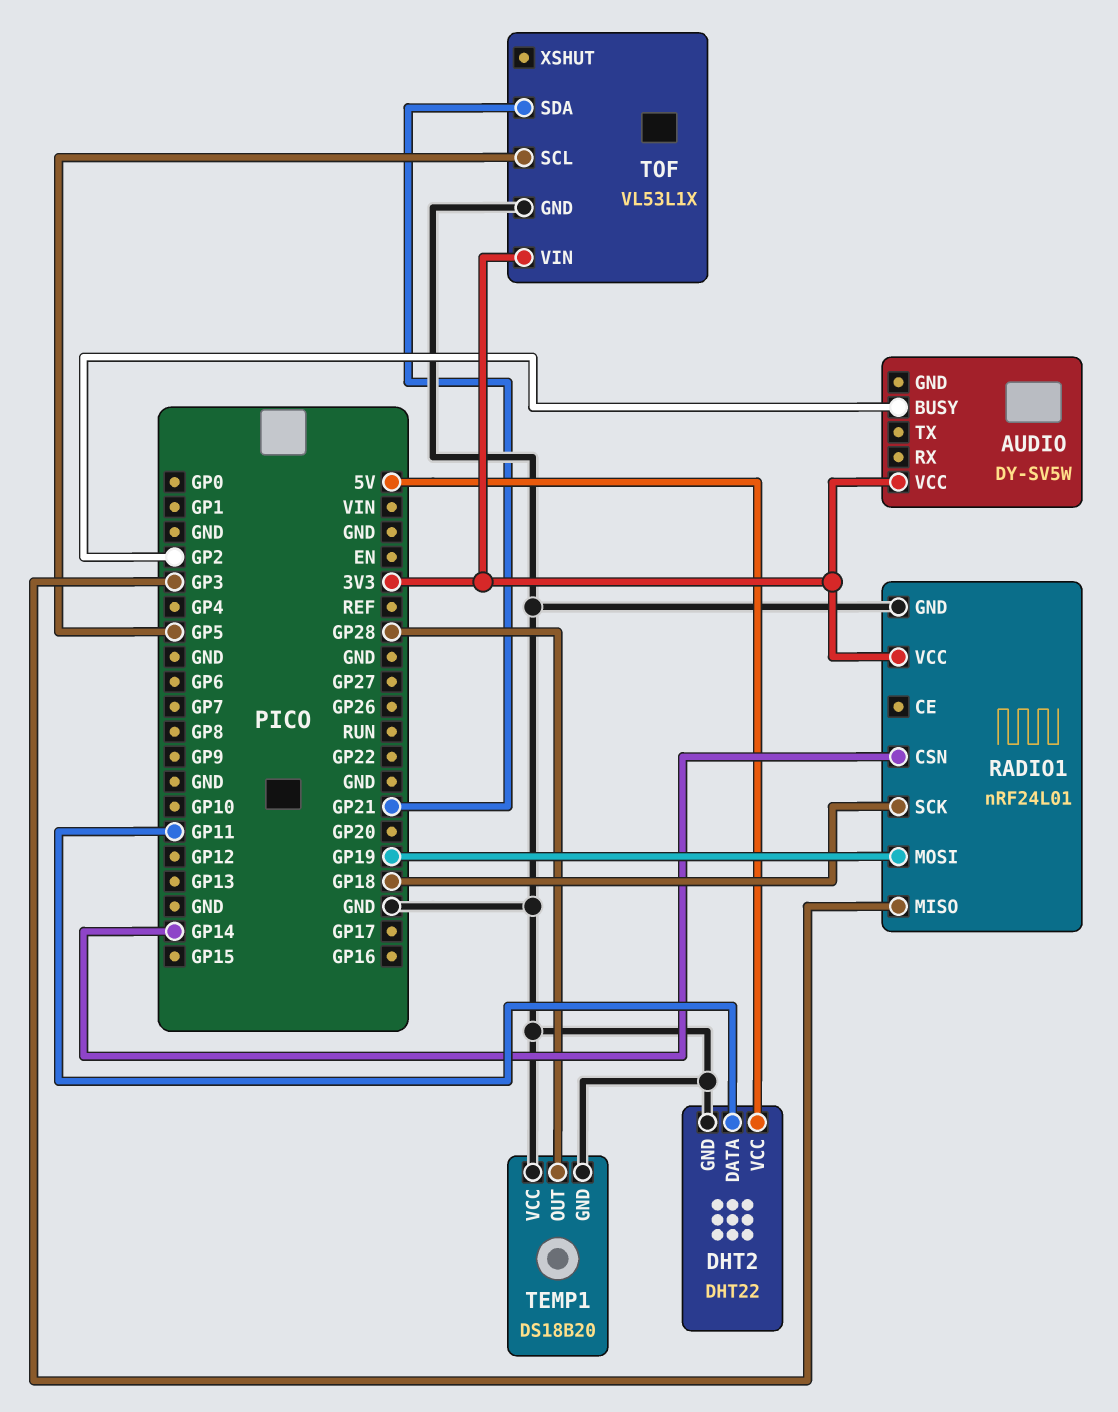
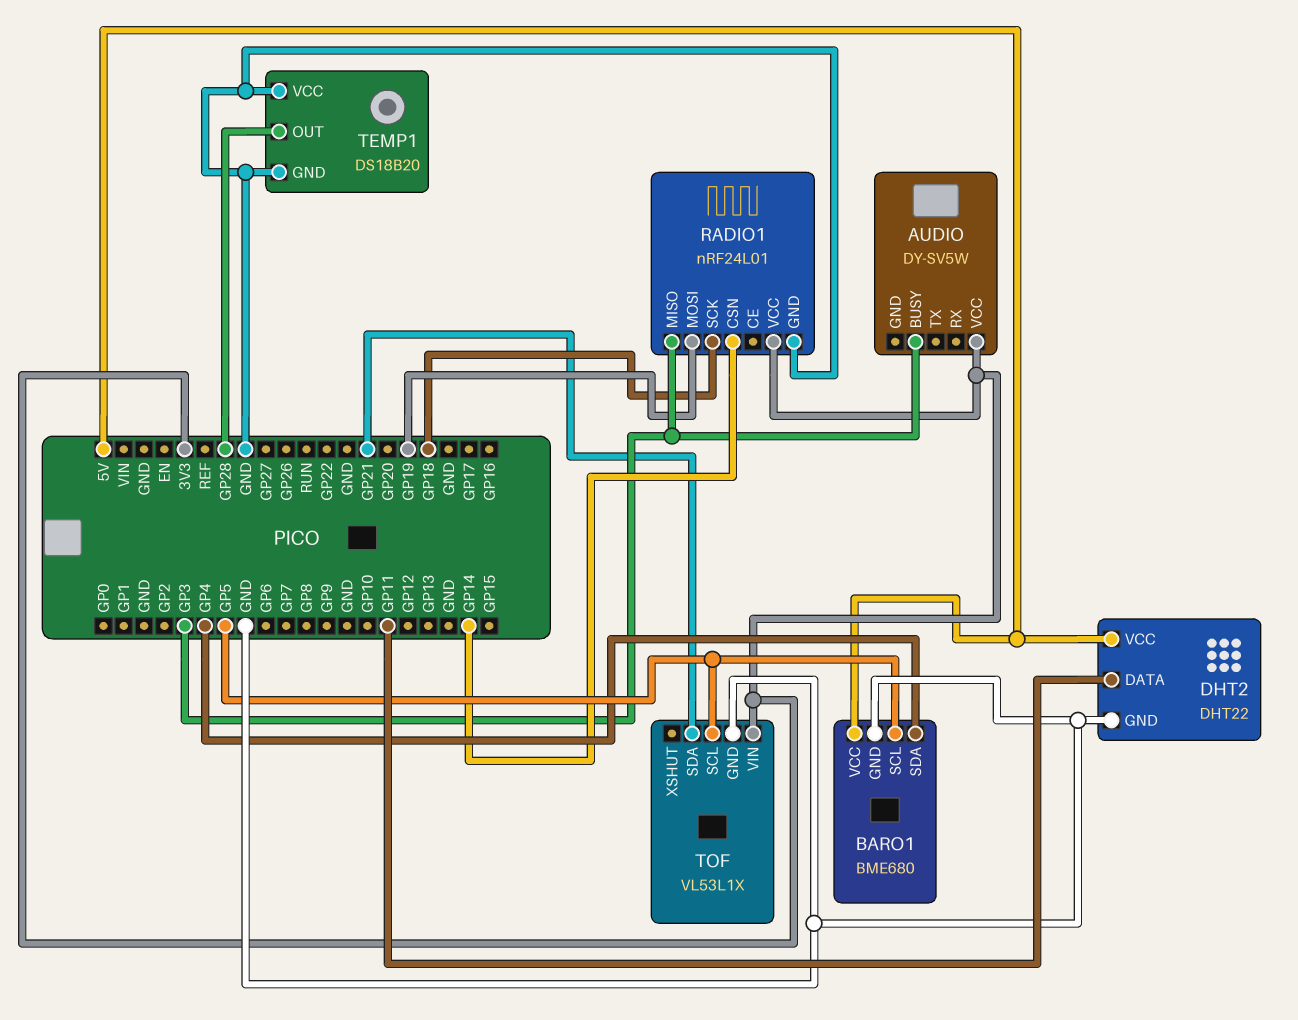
AUDIO pin BUSY: GP2 -> GP3
BARO1: none -> BME680
BARO1 pin GND: none -> GND
BARO1 pin SCL: none -> GP5
BARO1 pin SDA: none -> GP4
BARO1 pin VCC: none -> 5V

